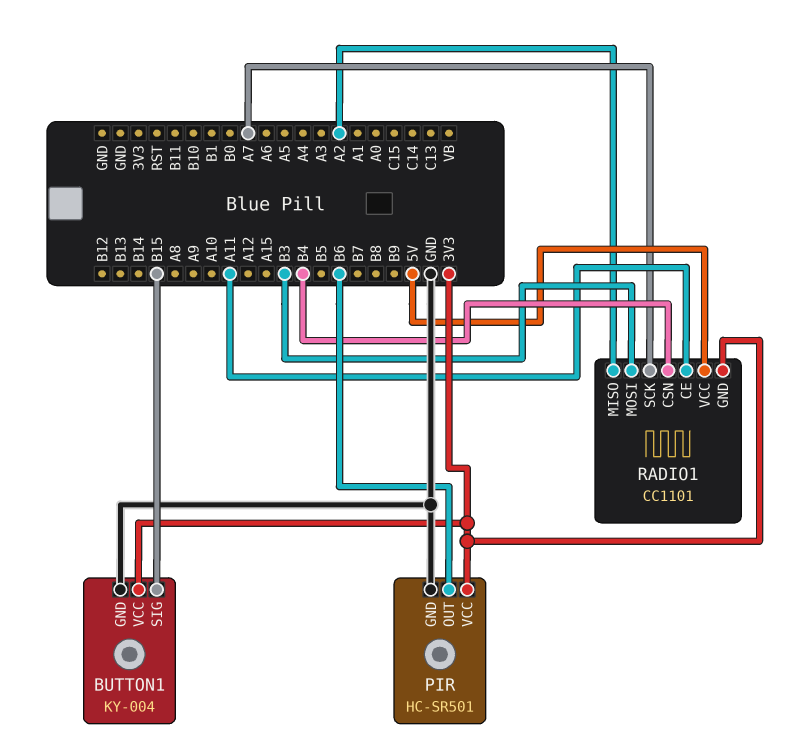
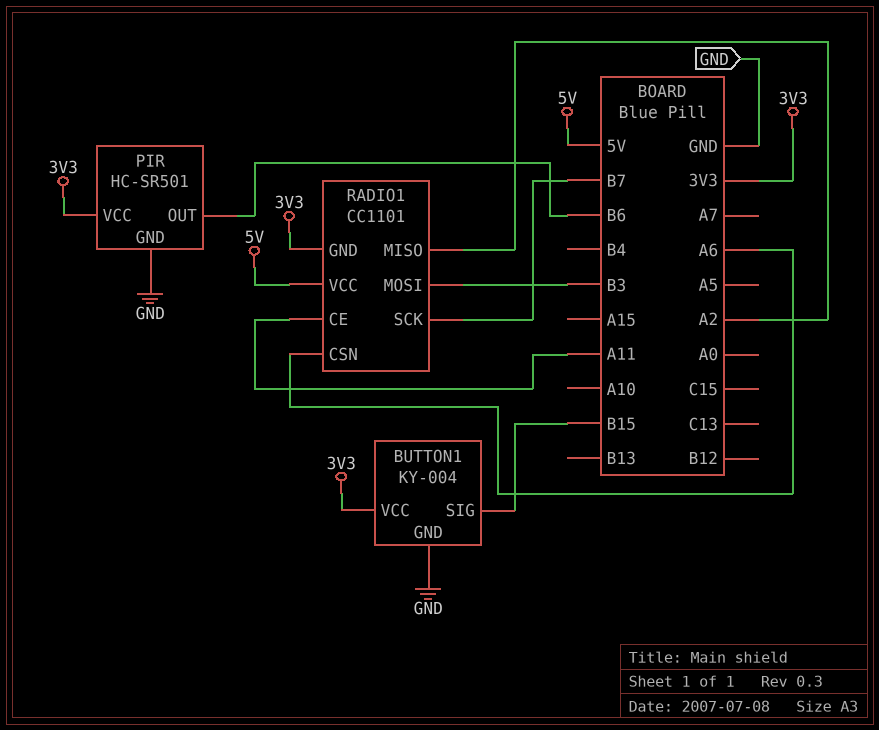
RADIO1 pin CSN: B4 -> A6
RADIO1 pin SCK: A7 -> B7

